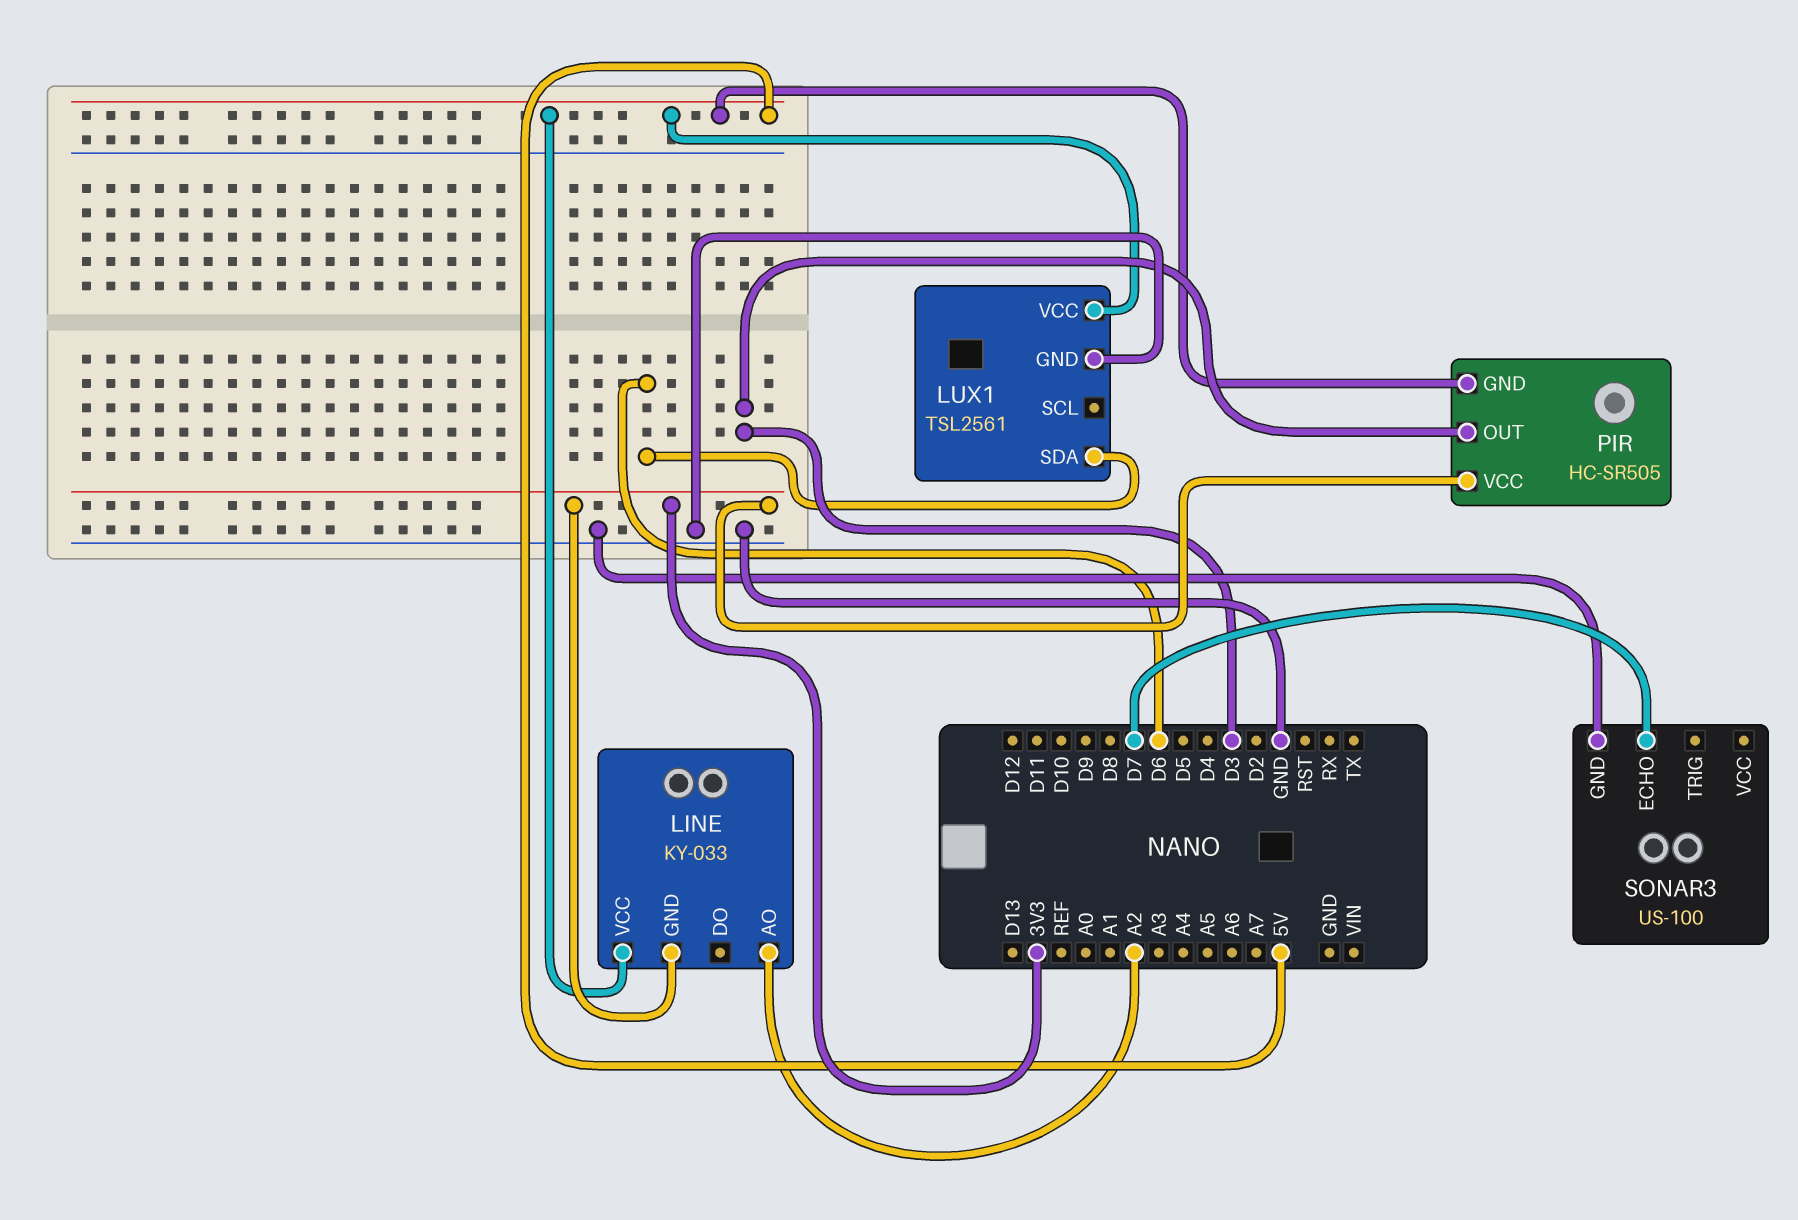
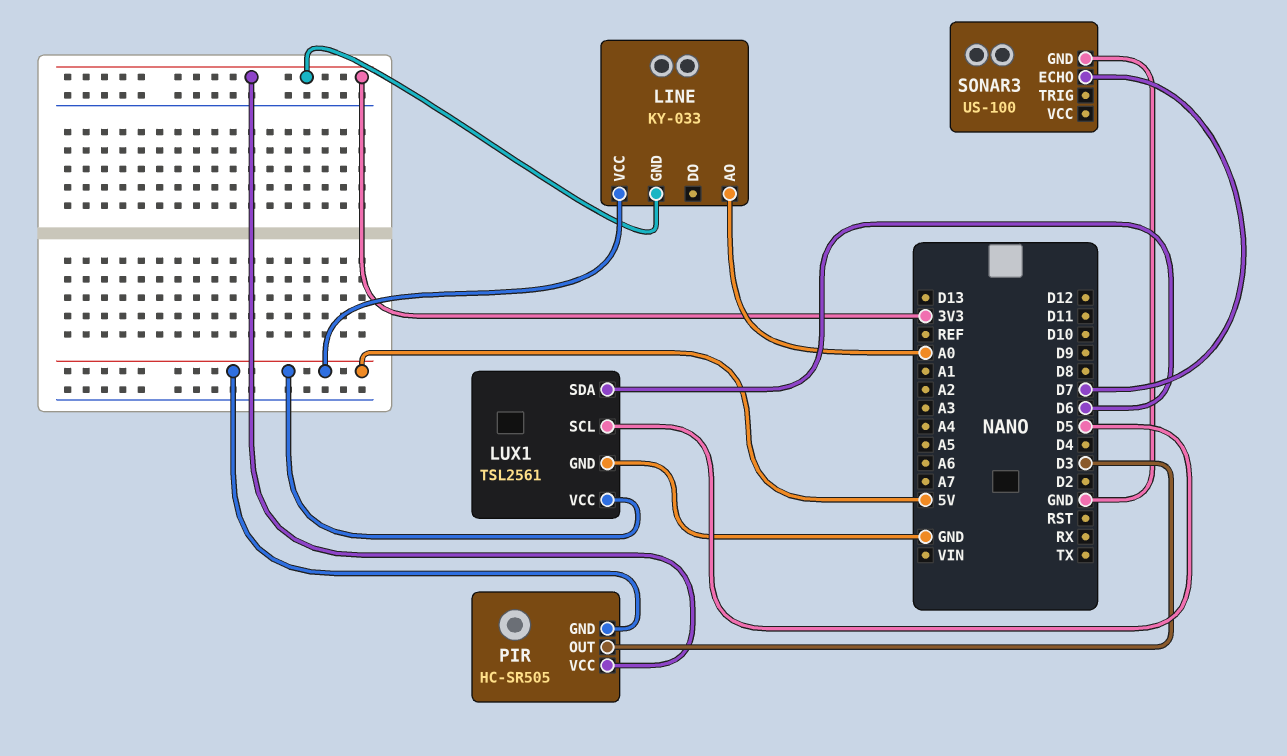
LINE pin AO: A2 -> A0
LUX1 pin SCL: none -> D5

